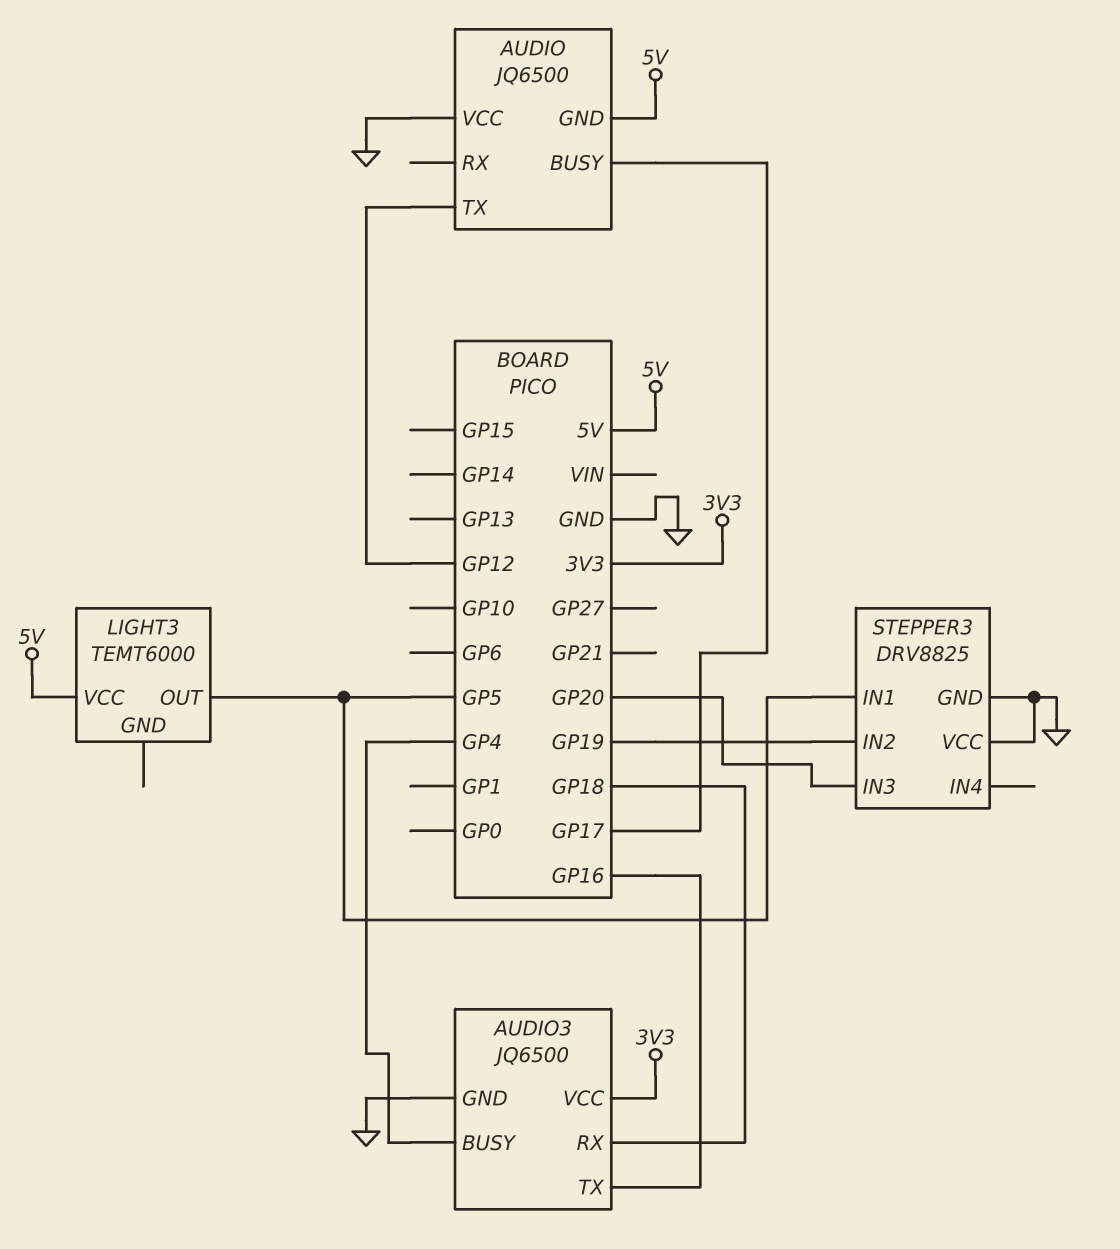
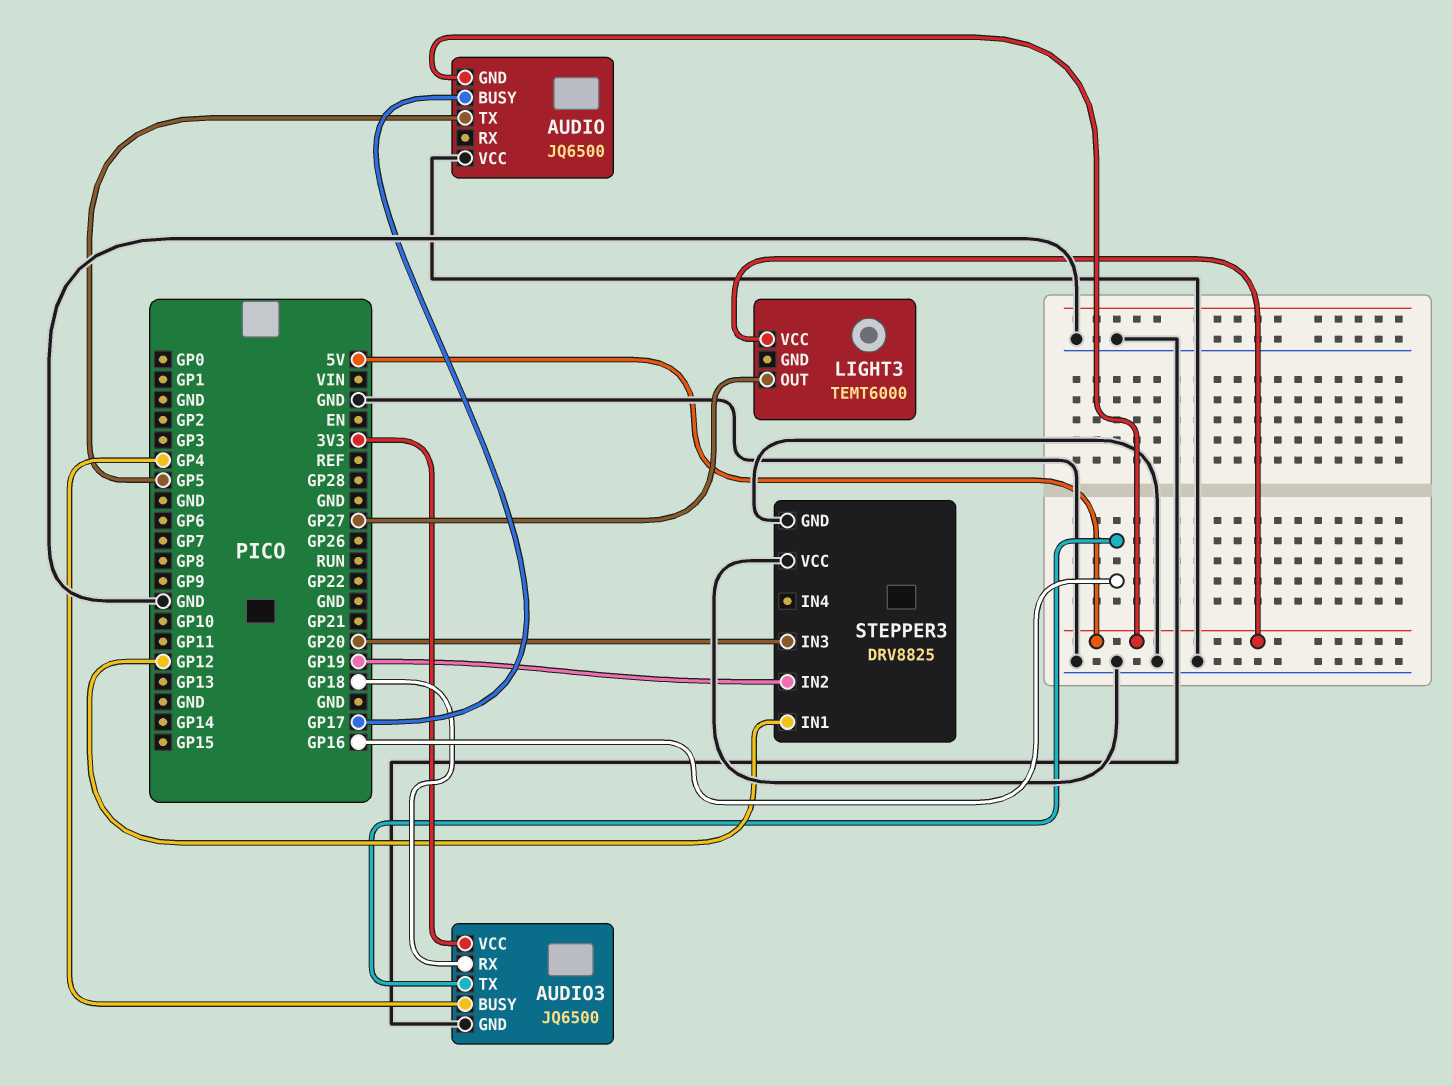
AUDIO pin TX: GP12 -> GP5
LIGHT3 pin OUT: GP5 -> GP27
STEPPER3 pin IN1: GP5 -> GP12

